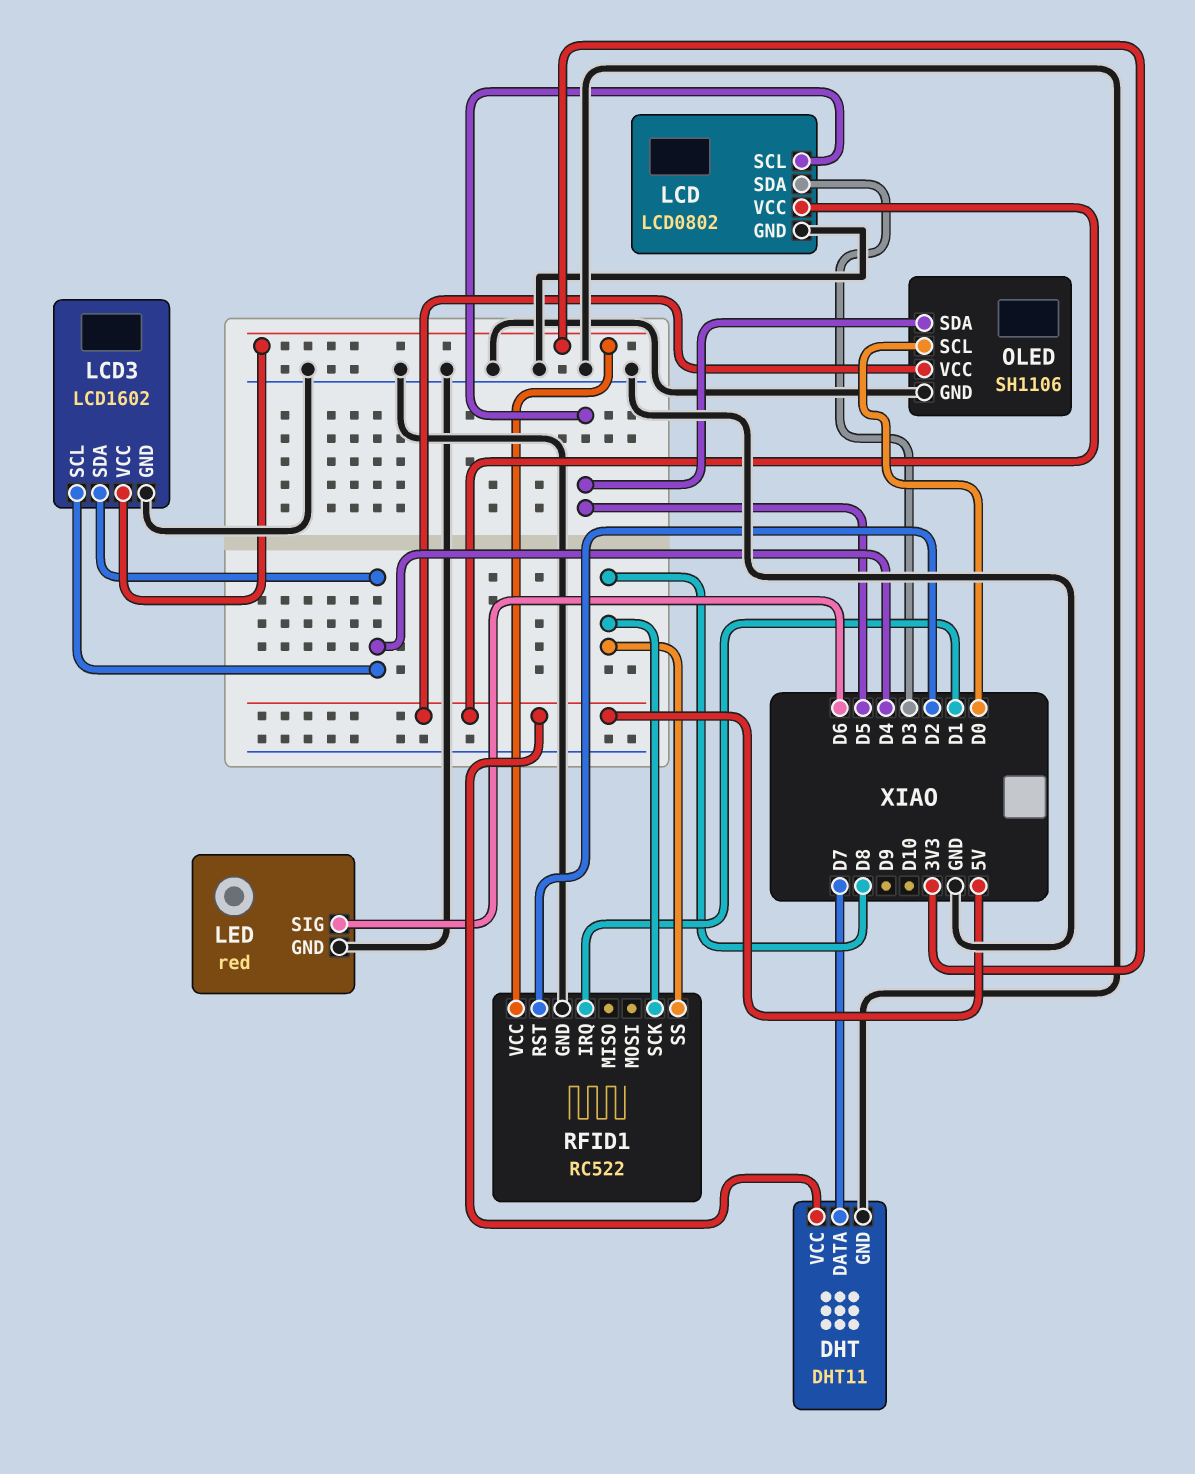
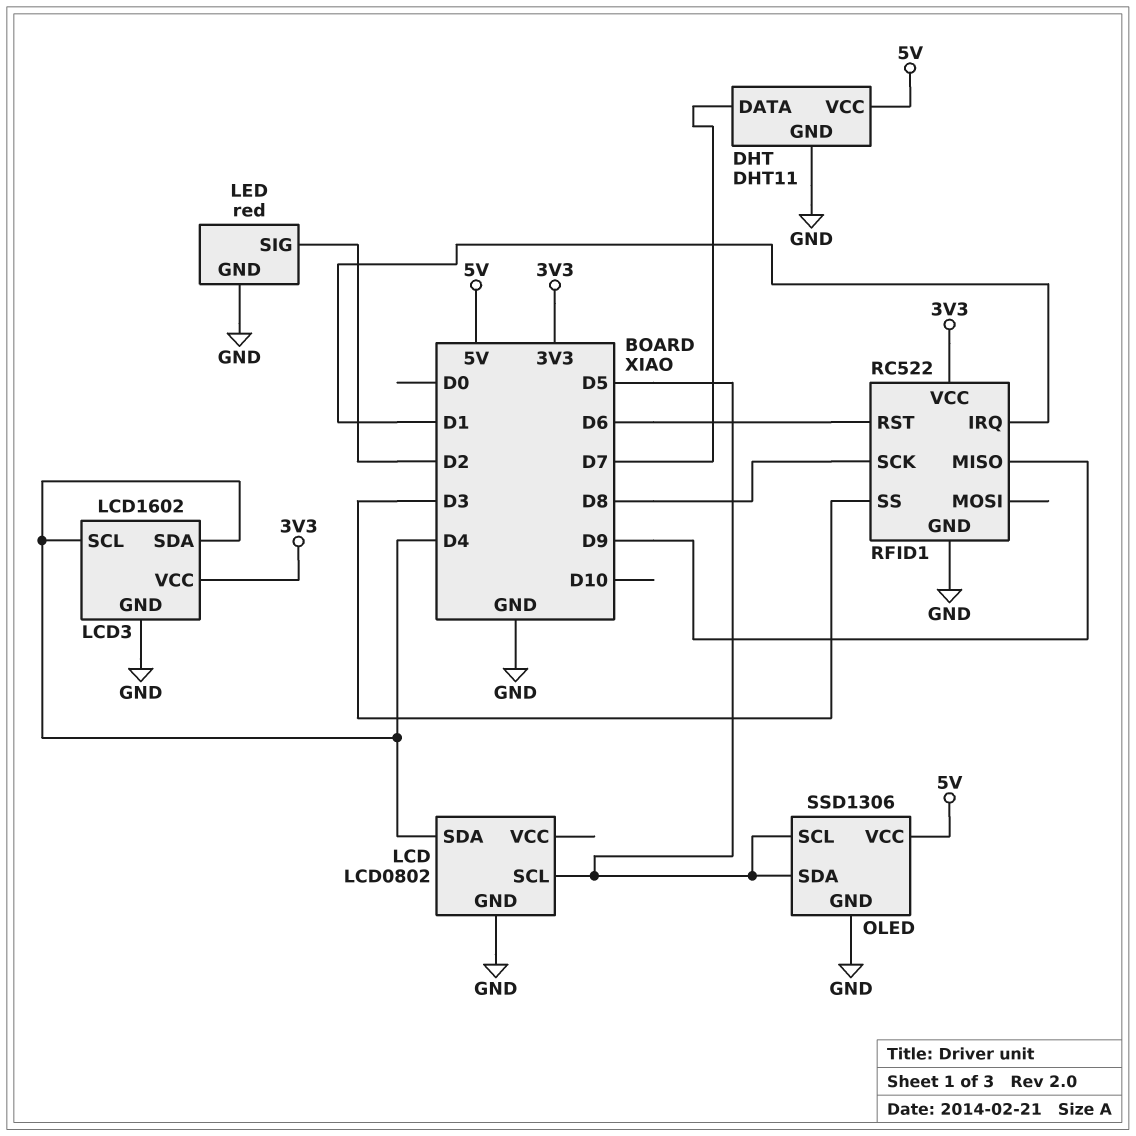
LCD pin SDA: D3 -> D4
LCD pin VCC: 5V -> none
LED pin SIG: D6 -> D2
OLED: SH1106 -> SSD1306
OLED pin SCL: D0 -> D5
RFID1 pin MISO: none -> D9
RFID1 pin RST: D2 -> D6
RFID1 pin SS: D8 -> D3

